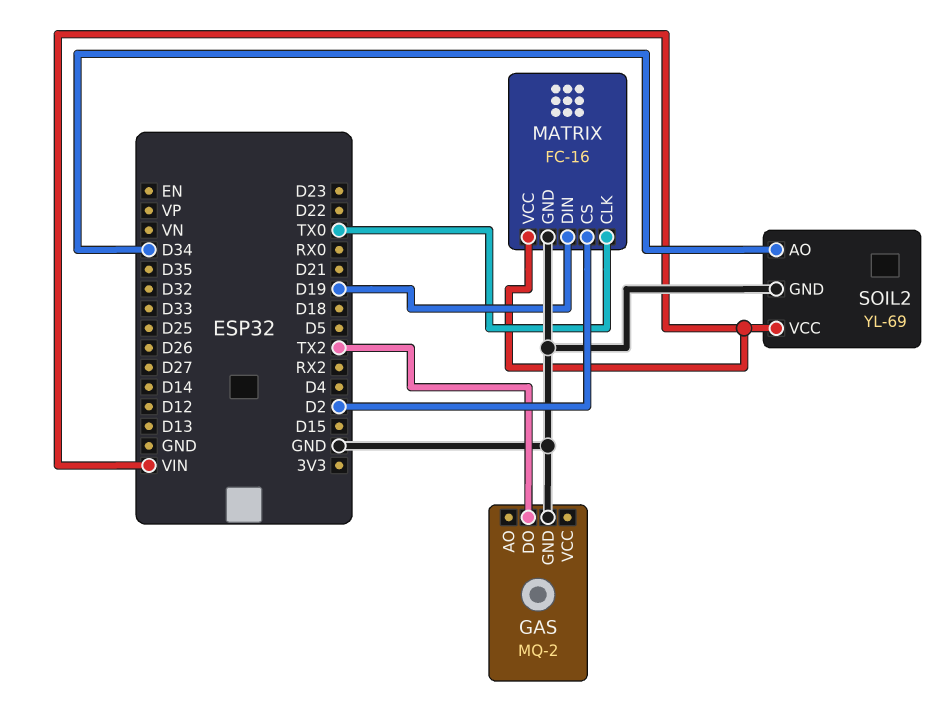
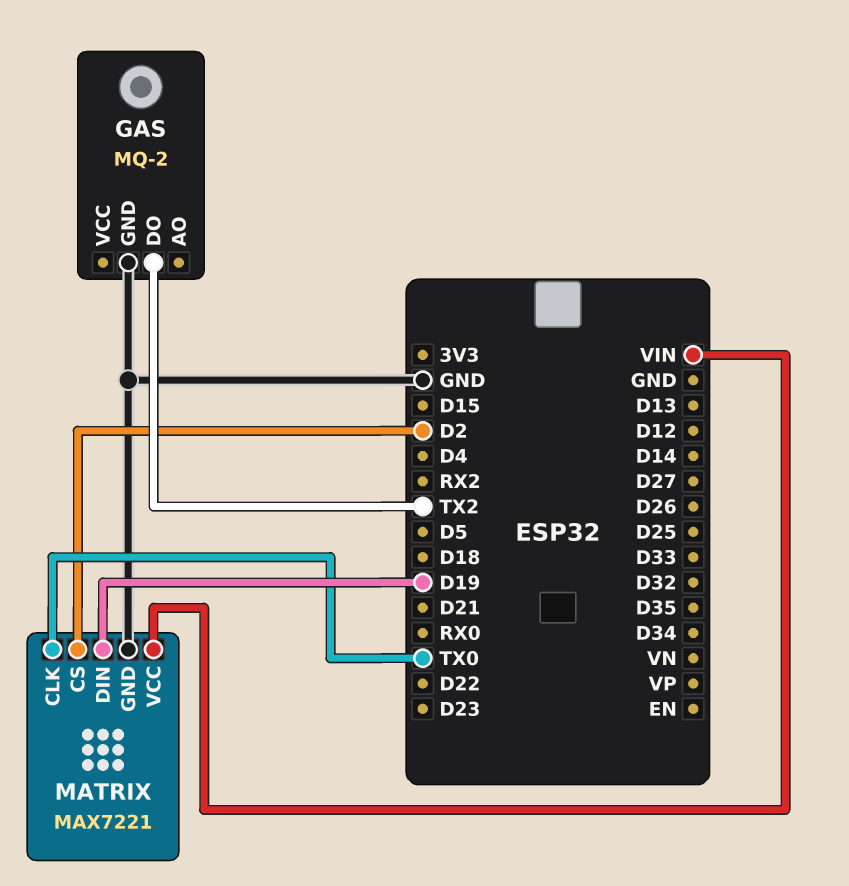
MATRIX: FC-16 -> MAX7221
SOIL2: YL-69 -> none
SOIL2 pin AO: D34 -> none
SOIL2 pin GND: GND -> none
SOIL2 pin VCC: VIN -> none

